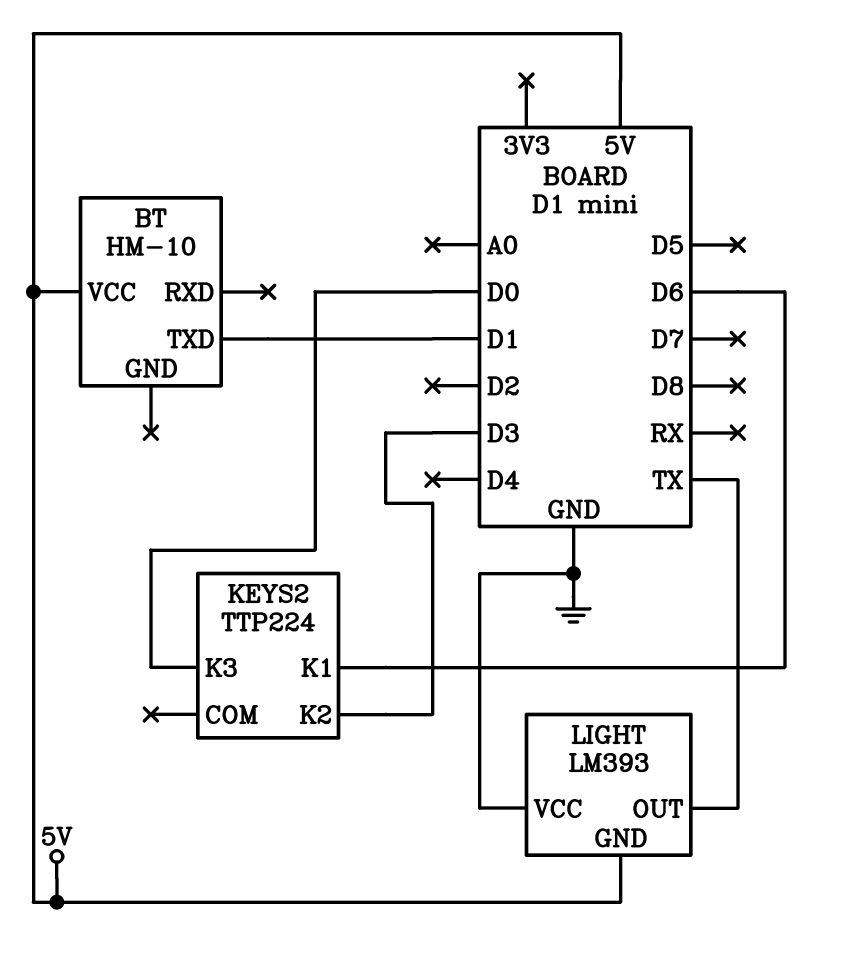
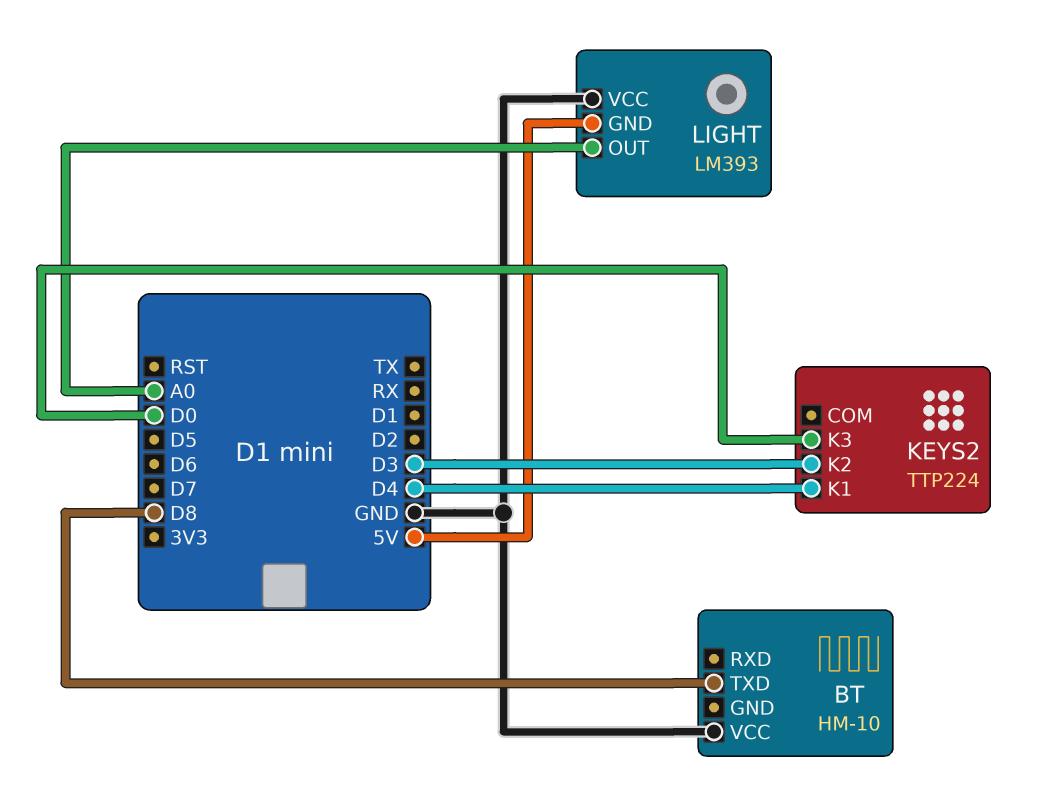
BT pin TXD: D1 -> D8
BT pin VCC: 5V -> GND
KEYS2 pin K1: D6 -> D4
LIGHT pin OUT: TX -> A0

